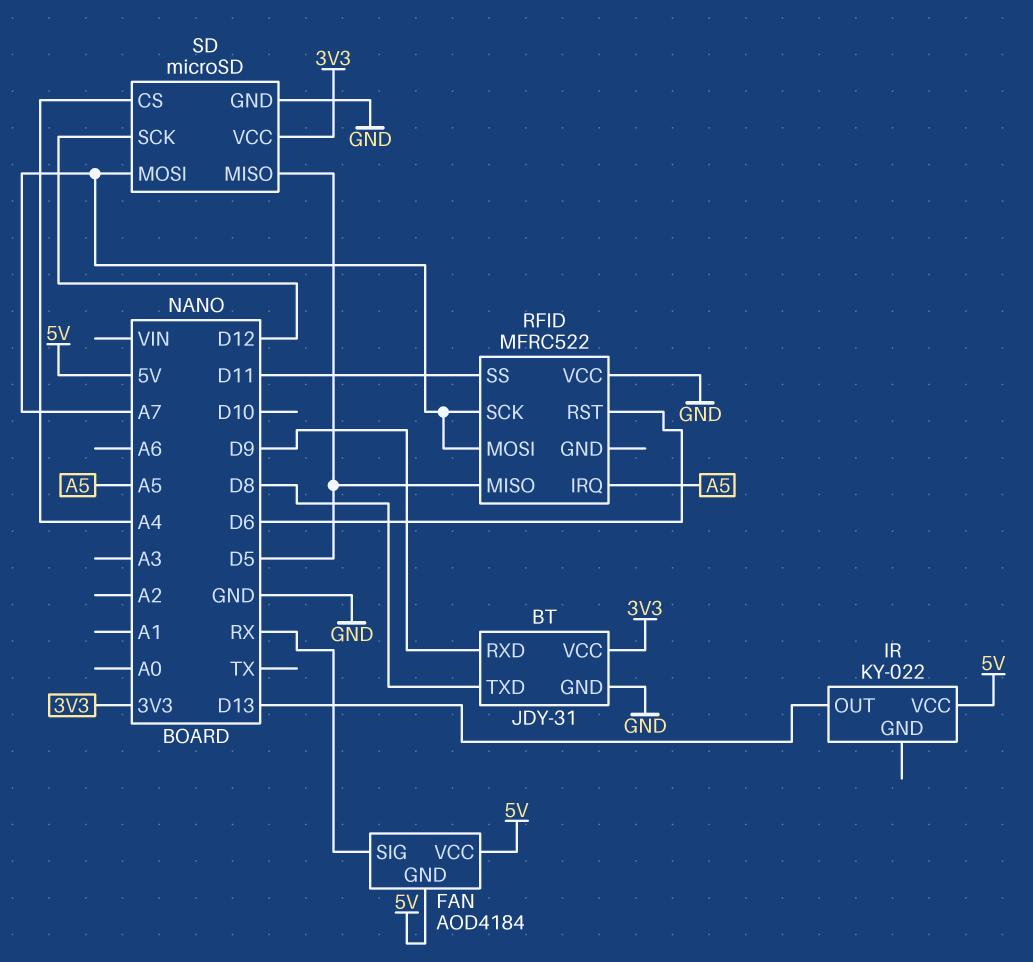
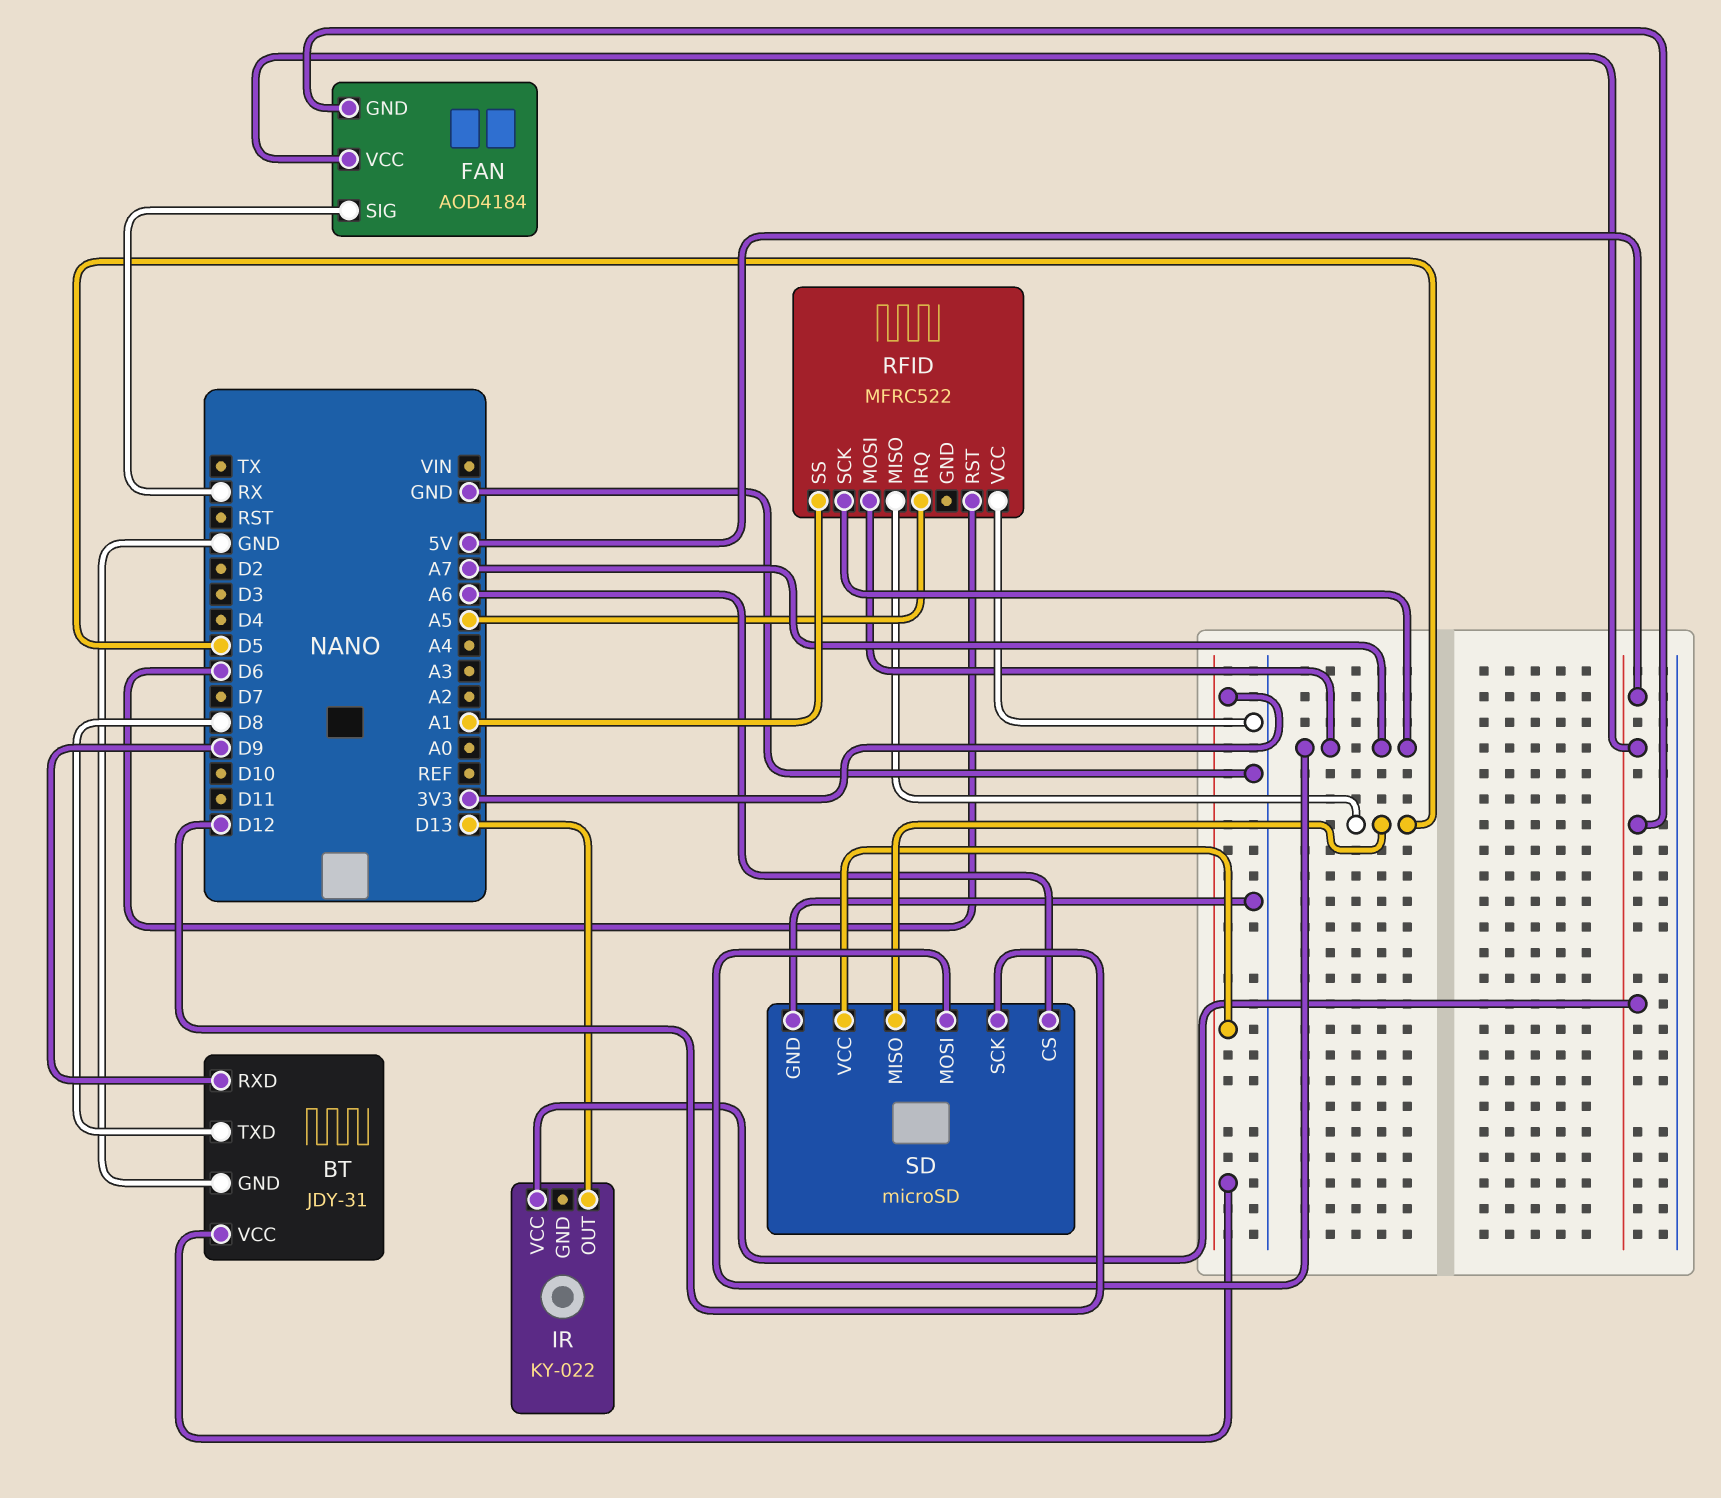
RFID pin SS: D11 -> A1
SD pin CS: A4 -> A6

